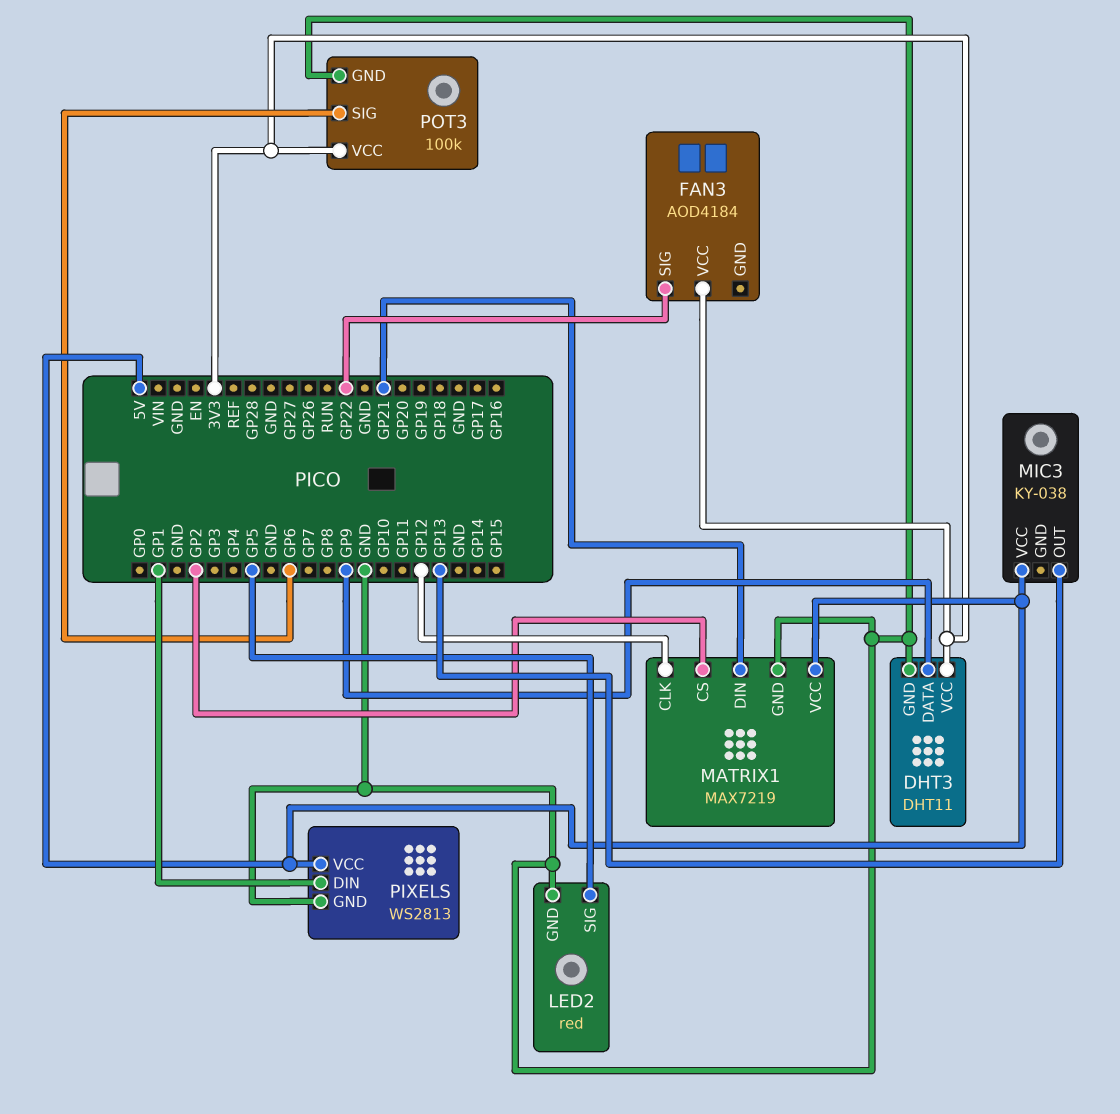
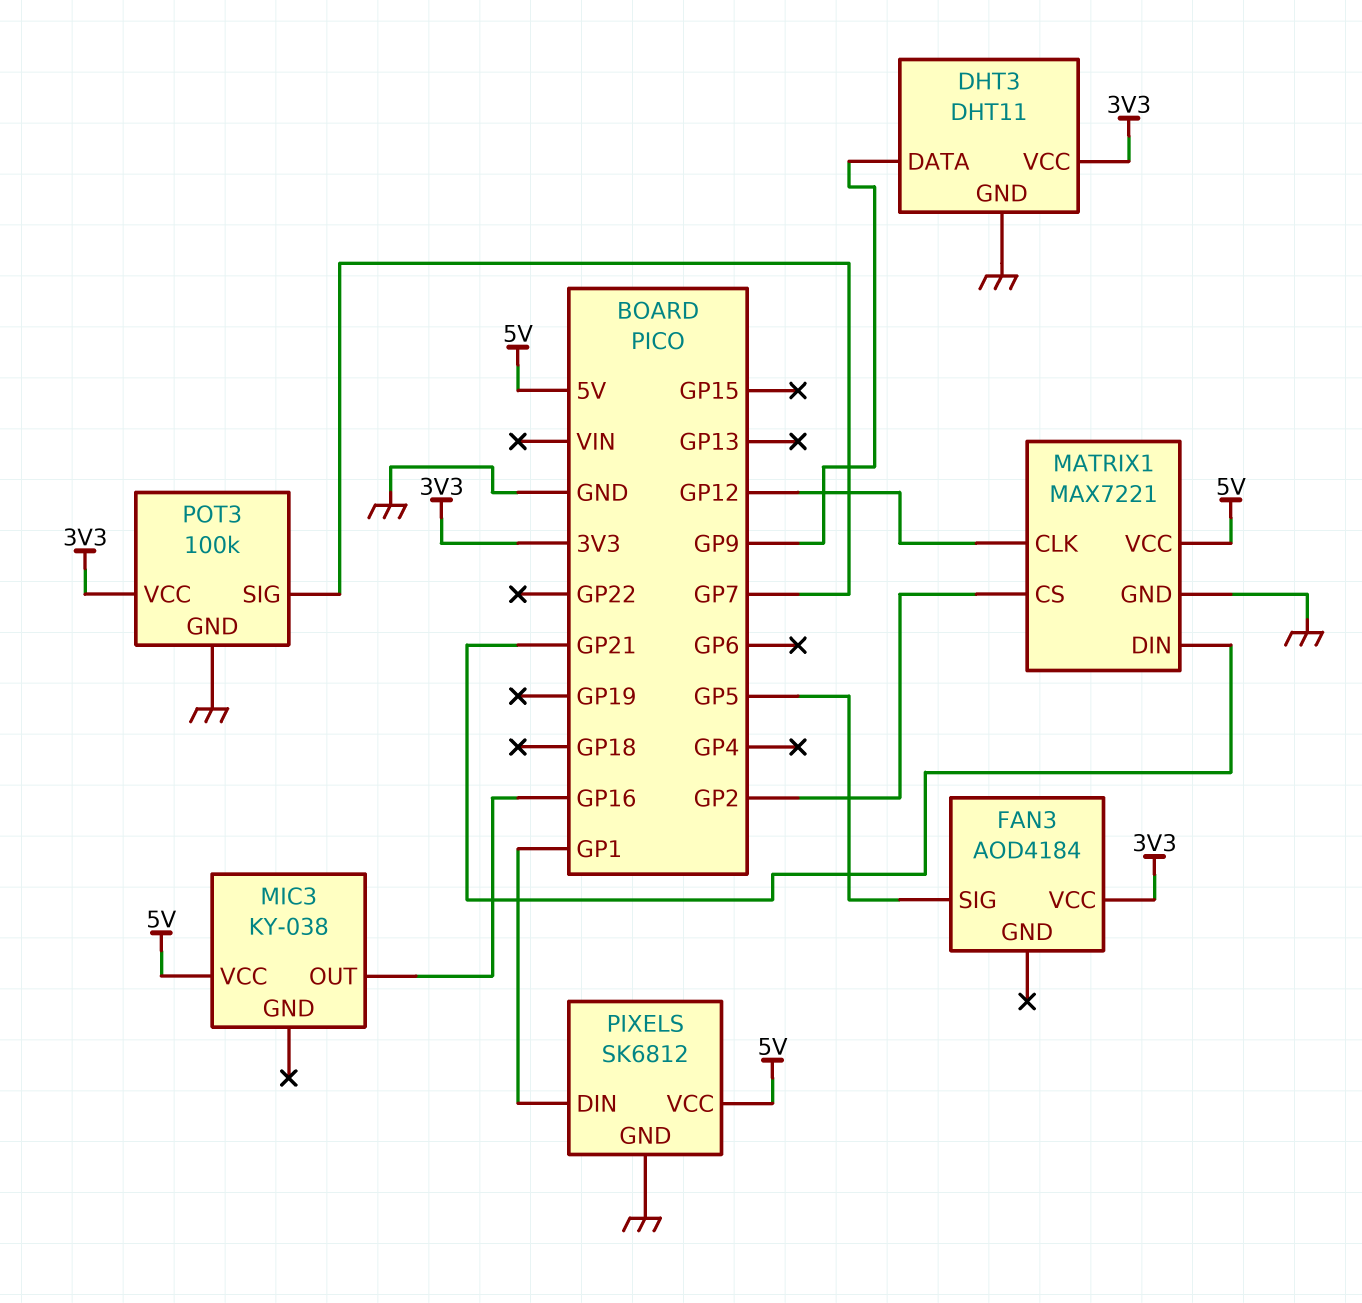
FAN3 pin SIG: GP22 -> GP5
LED2: red -> none
LED2 pin GND: GND -> none
LED2 pin SIG: GP5 -> none
MATRIX1: MAX7219 -> MAX7221
MIC3 pin OUT: GP13 -> GP16
PIXELS: WS2813 -> SK6812
POT3 pin SIG: GP6 -> GP7

